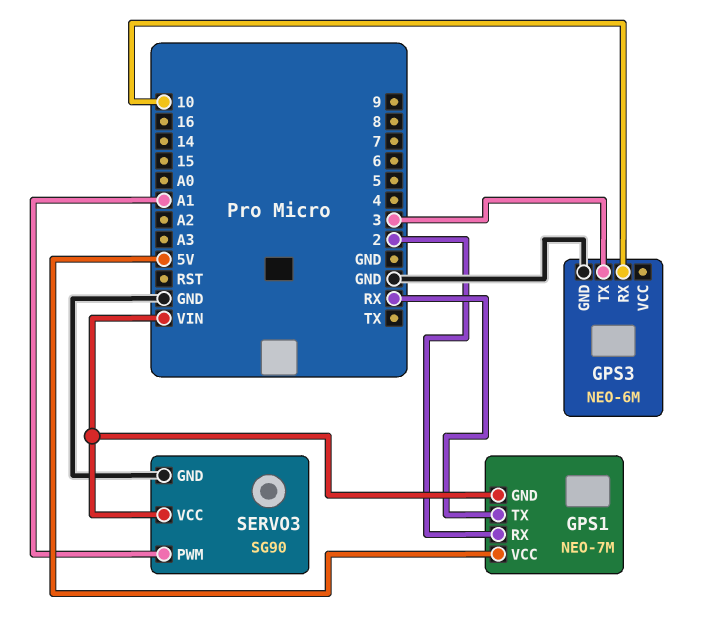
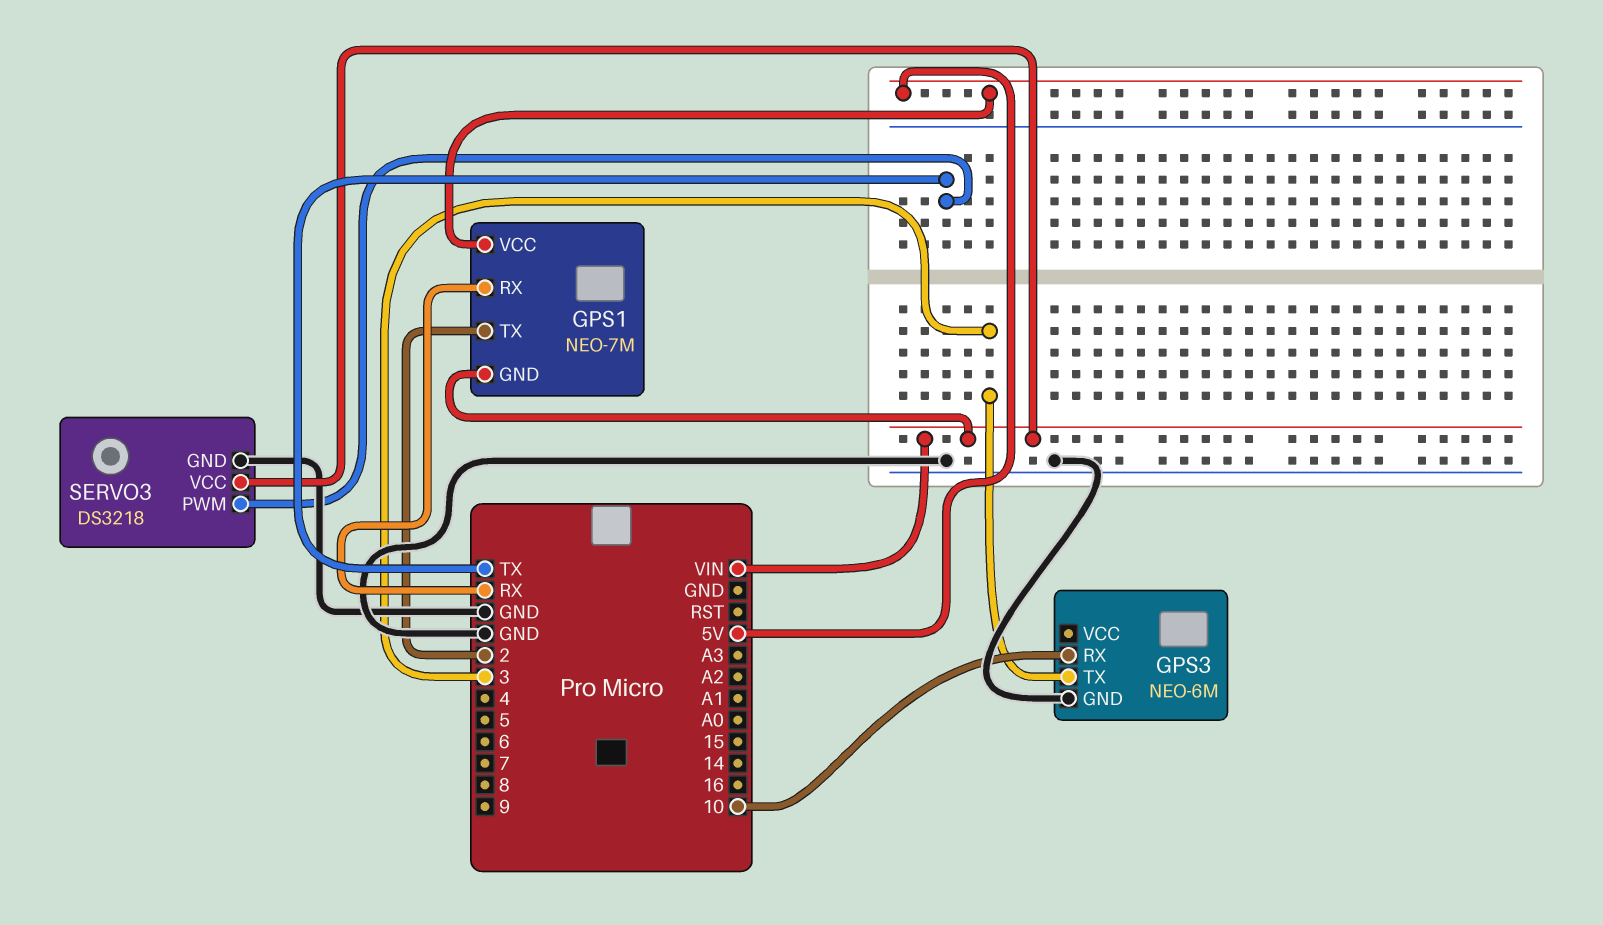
GPS1 pin RX: 2 -> RX
GPS1 pin TX: RX -> 2
SERVO3: SG90 -> DS3218
SERVO3 pin PWM: A1 -> TX

